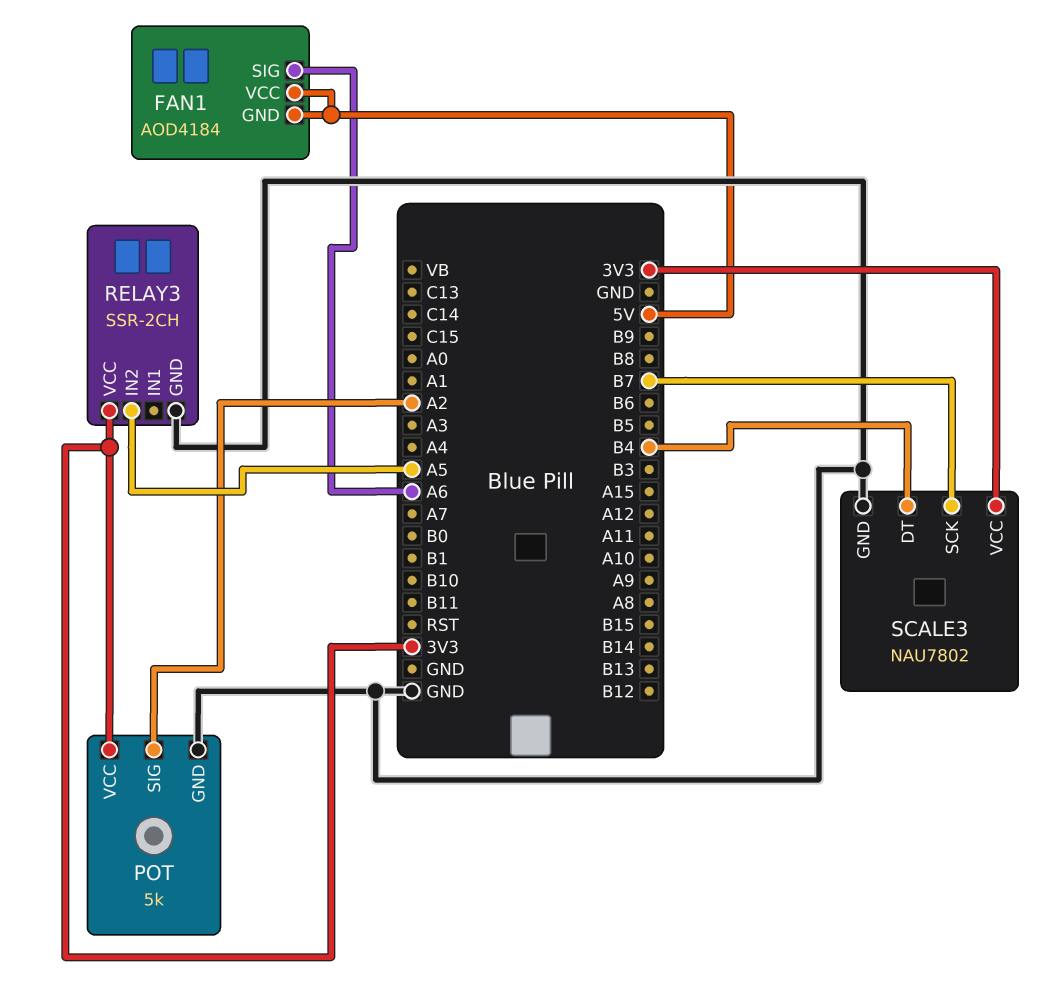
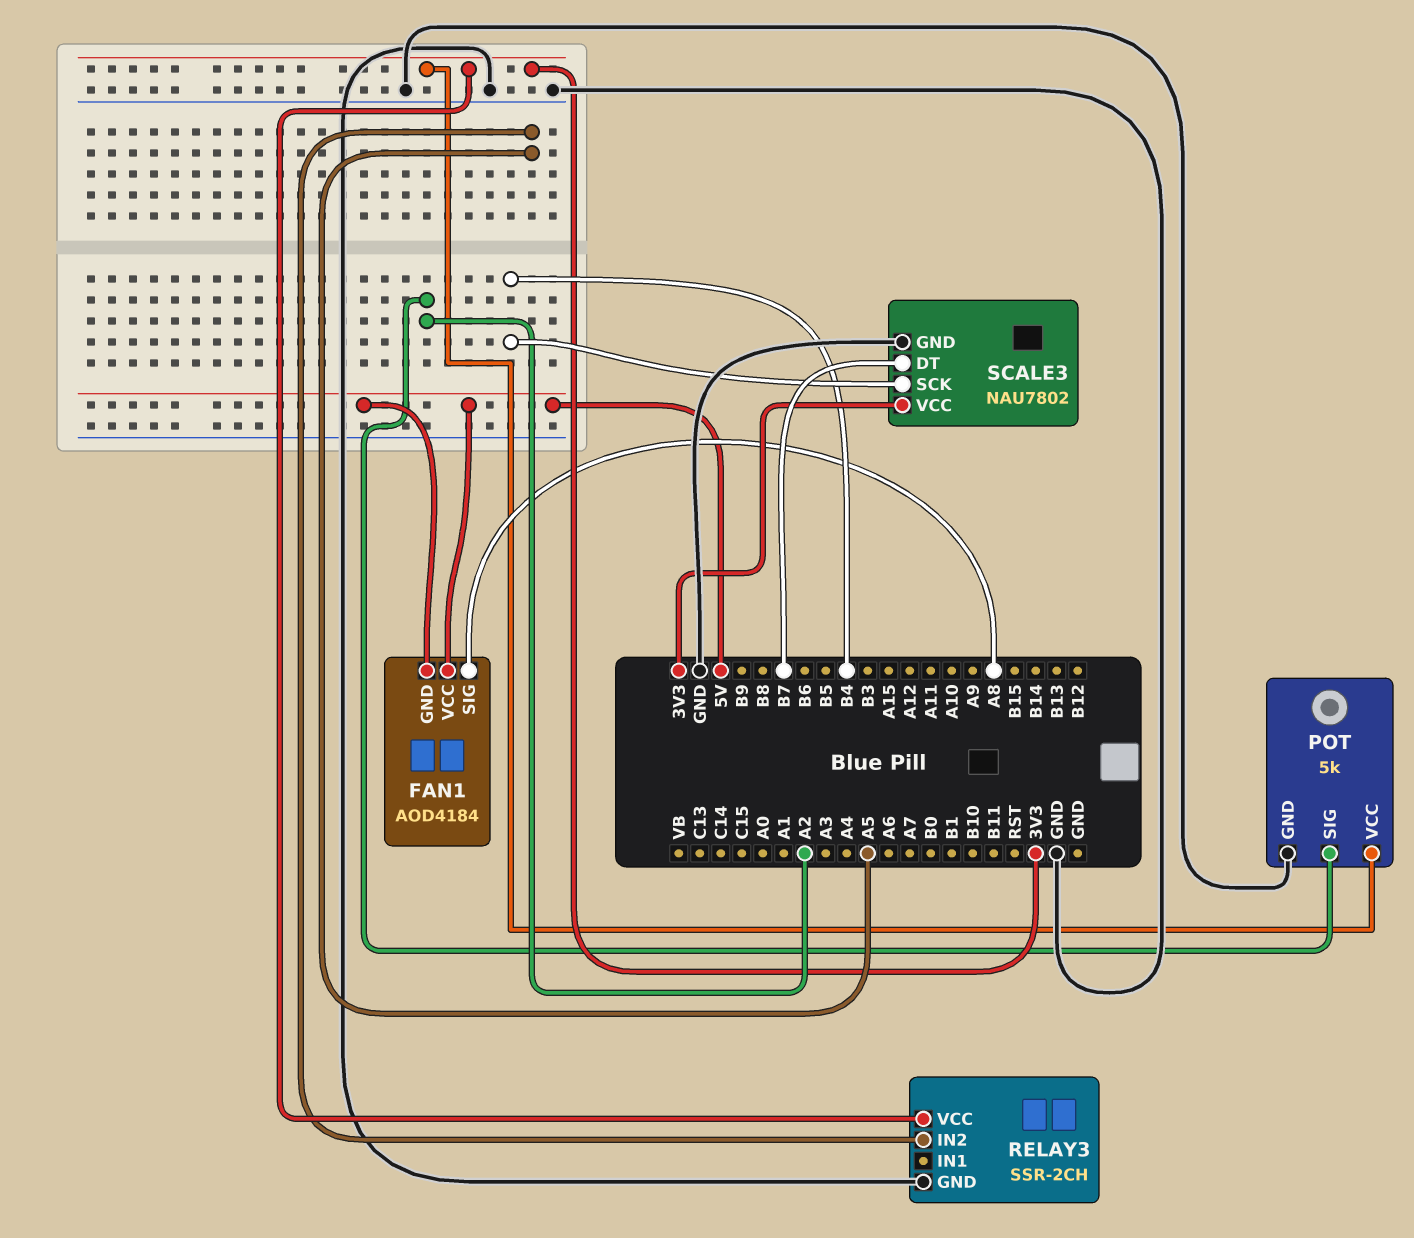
FAN1 pin SIG: A6 -> A8
SCALE3 pin DT: B4 -> B7
SCALE3 pin SCK: B7 -> B4

